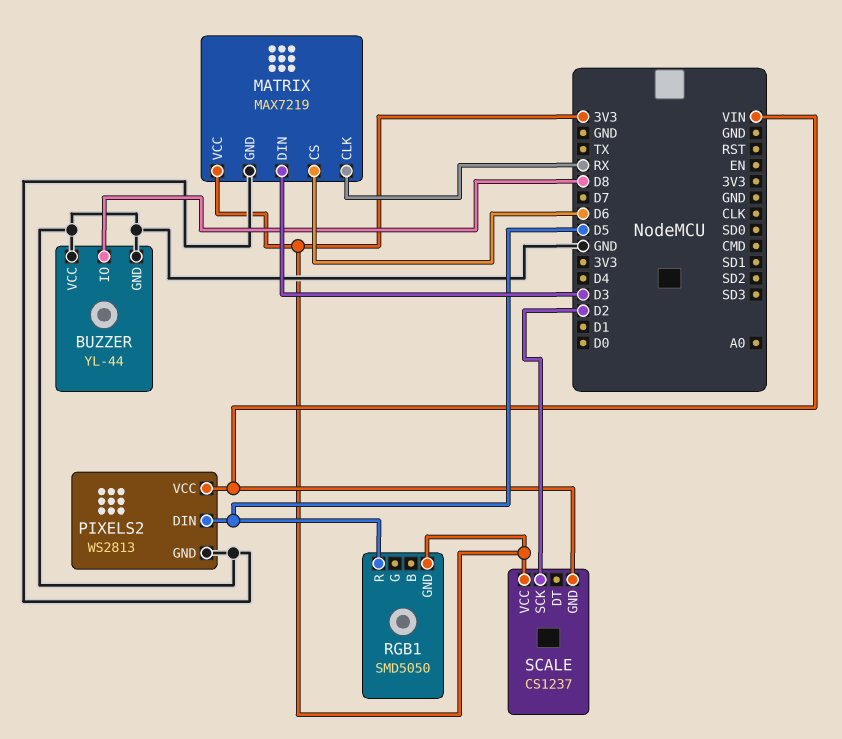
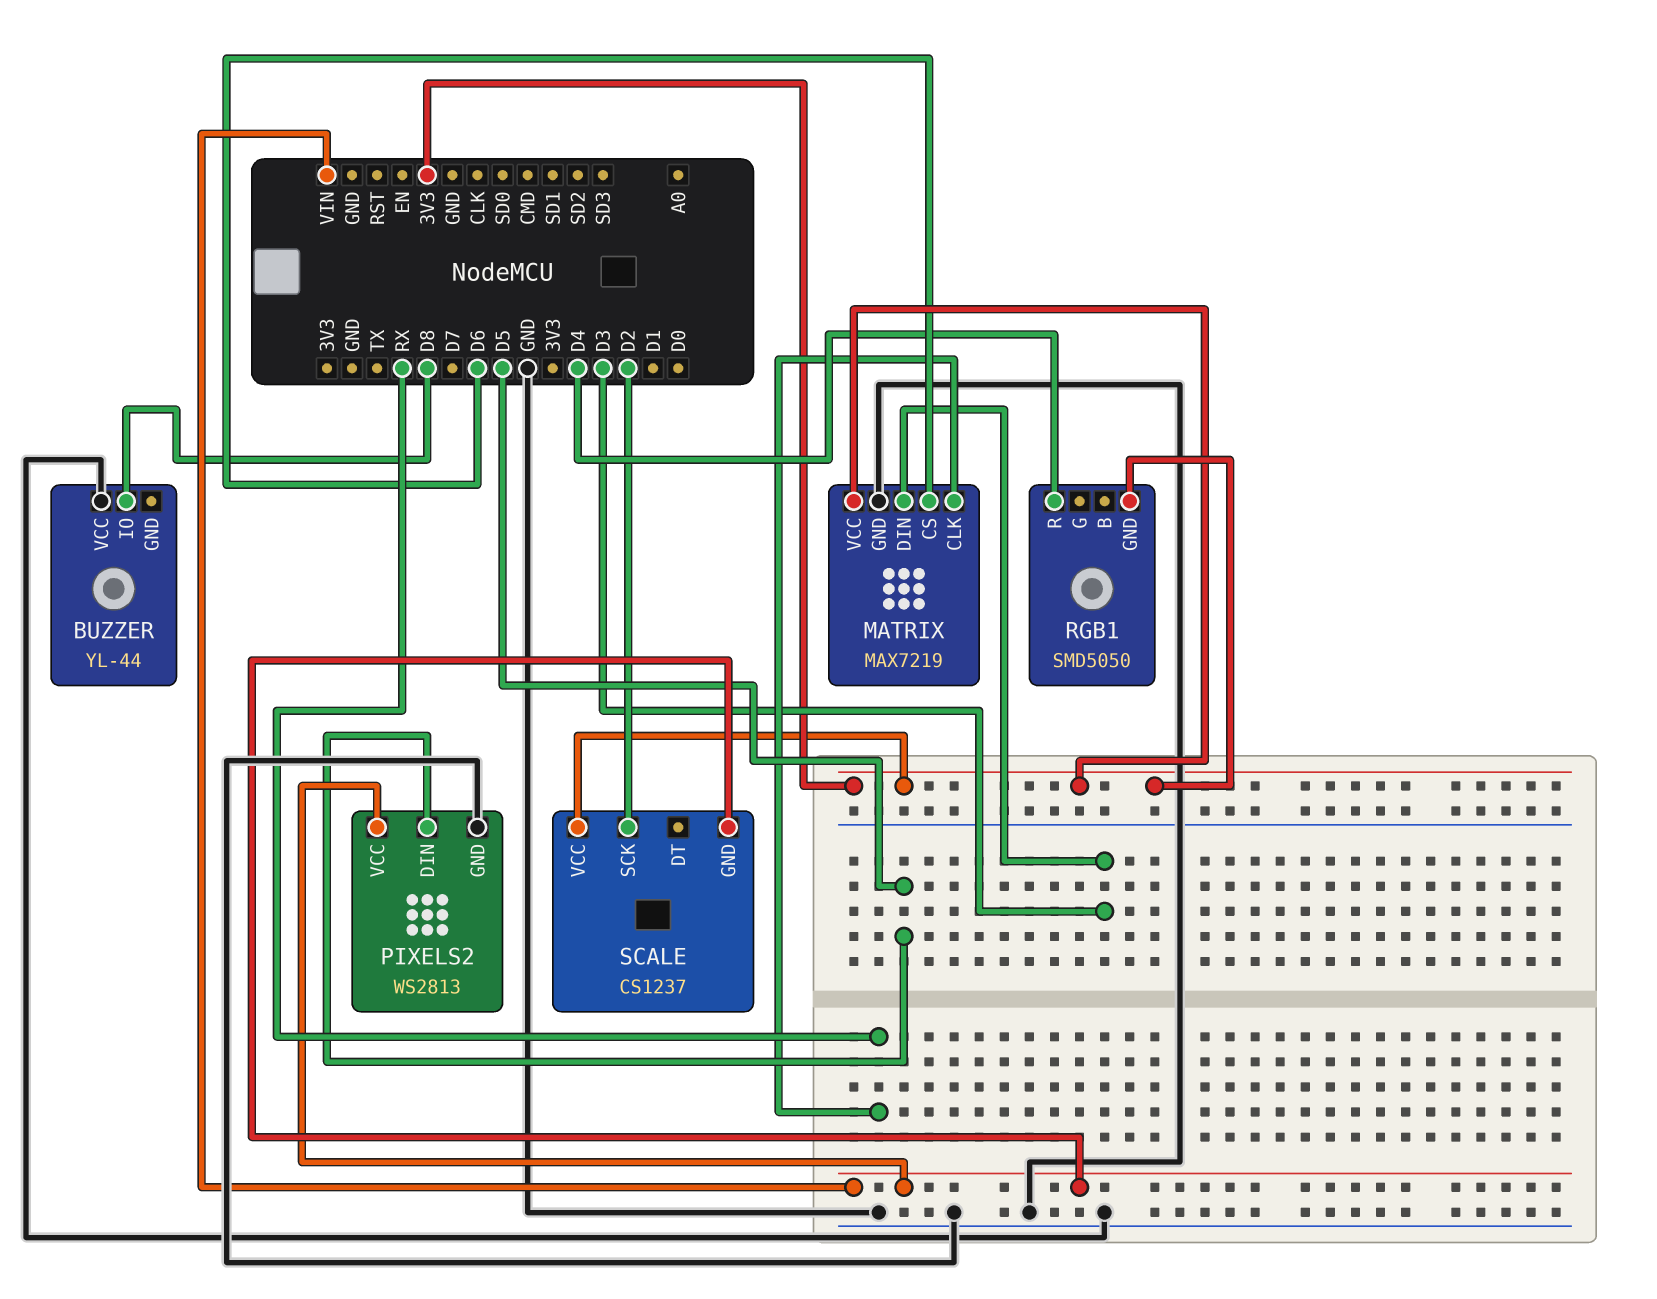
BUZZER pin GND: GND -> none
RGB1 pin R: D5 -> D4

